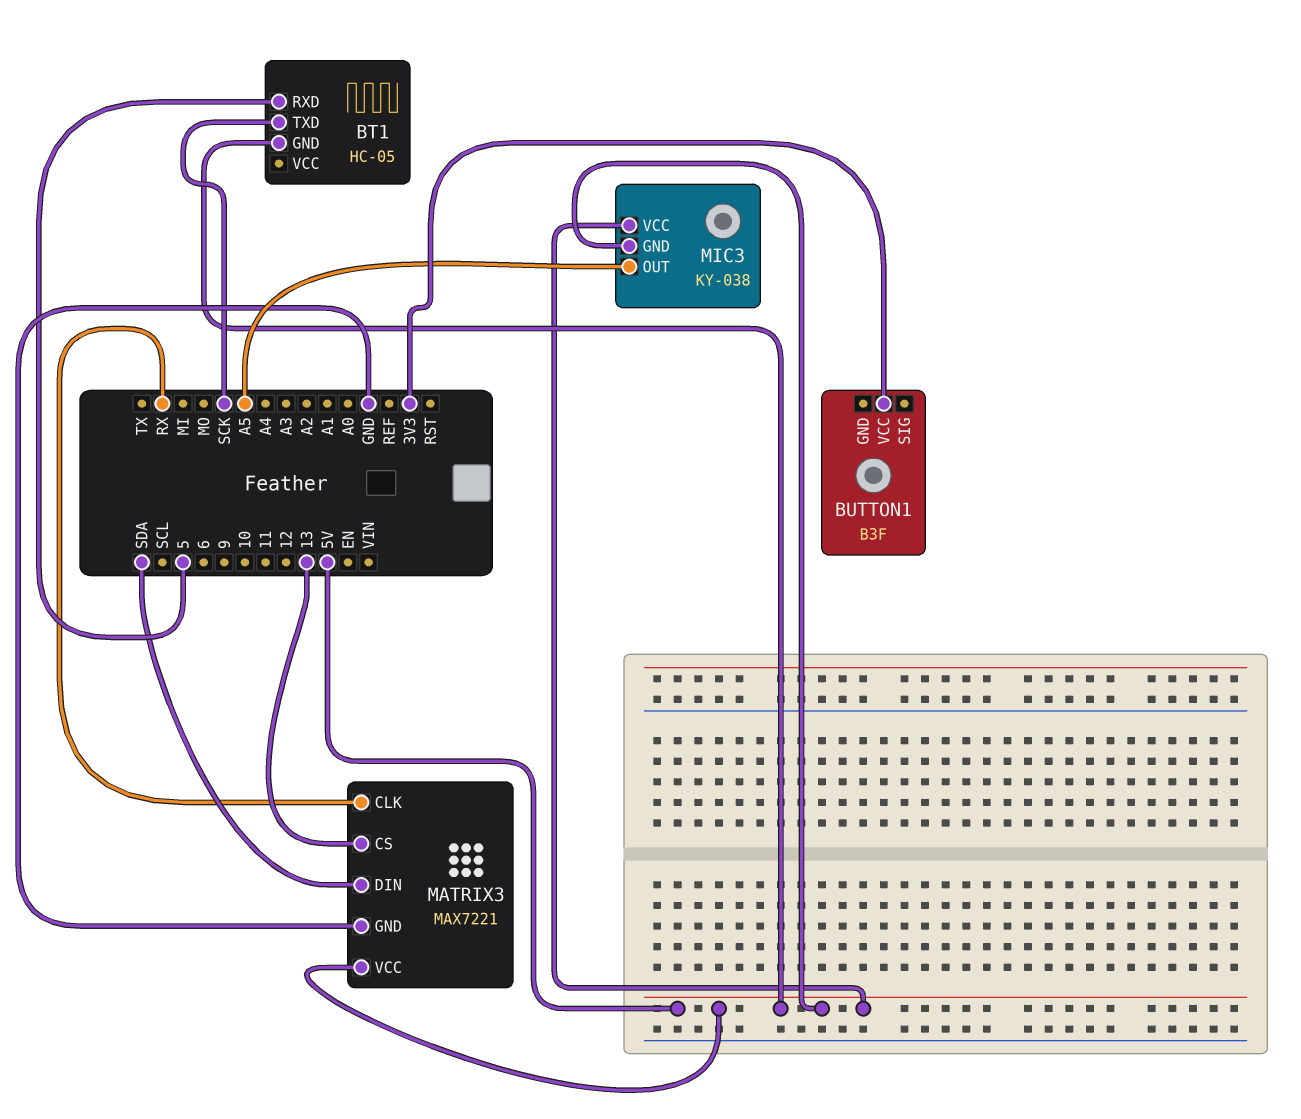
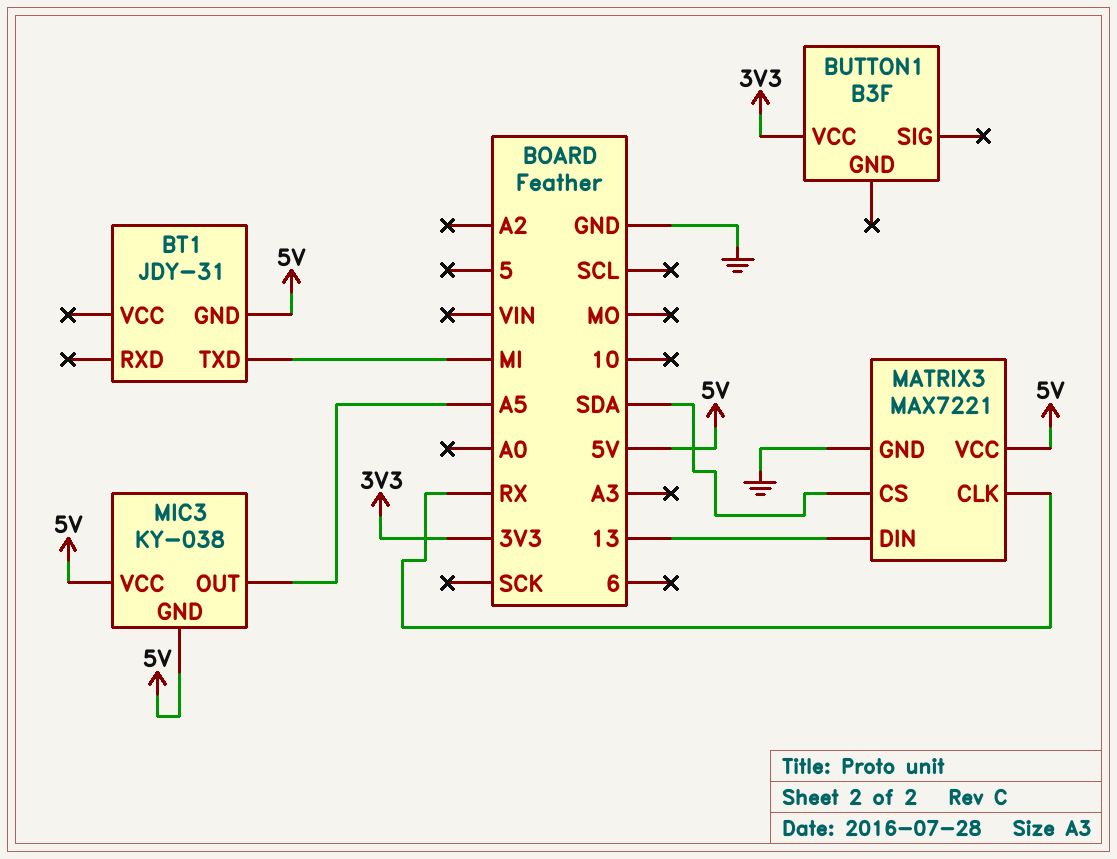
BT1: HC-05 -> JDY-31
BT1 pin RXD: 5 -> none
BT1 pin TXD: SCK -> MI
MATRIX3 pin CS: 13 -> SDA
MATRIX3 pin DIN: SDA -> 13

